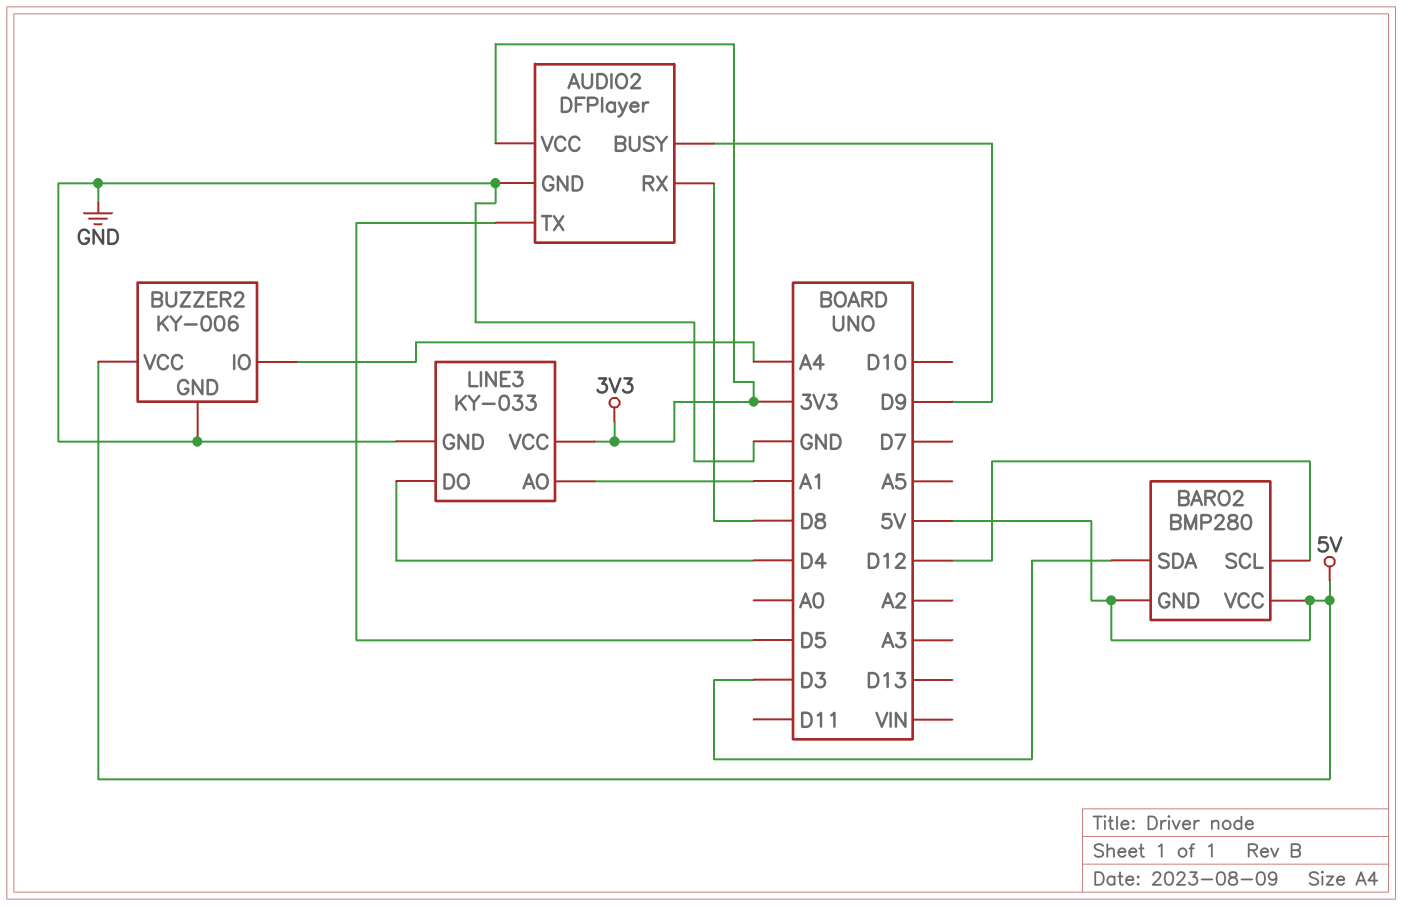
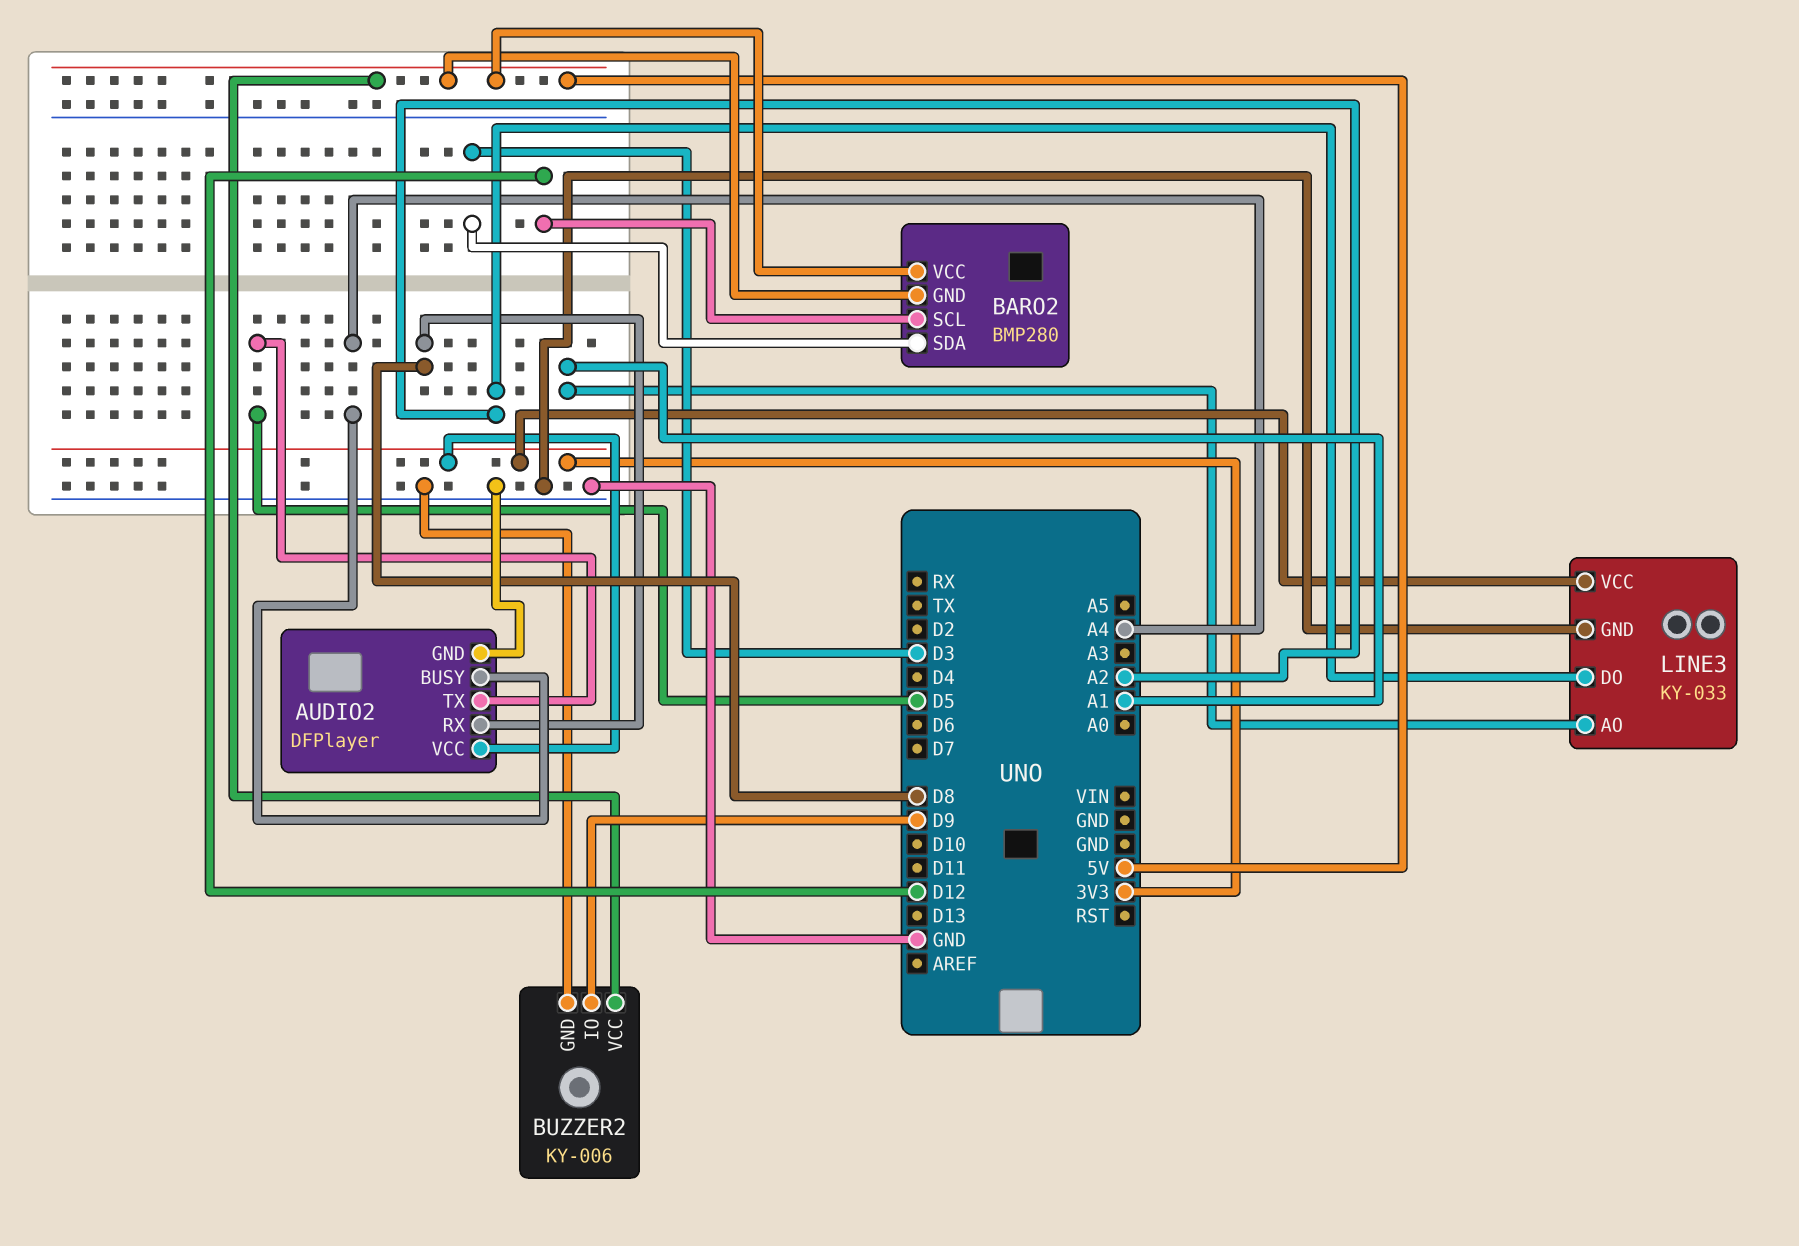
AUDIO2 pin BUSY: D9 -> A4
BUZZER2 pin IO: A4 -> D9
LINE3 pin DO: D4 -> A2

